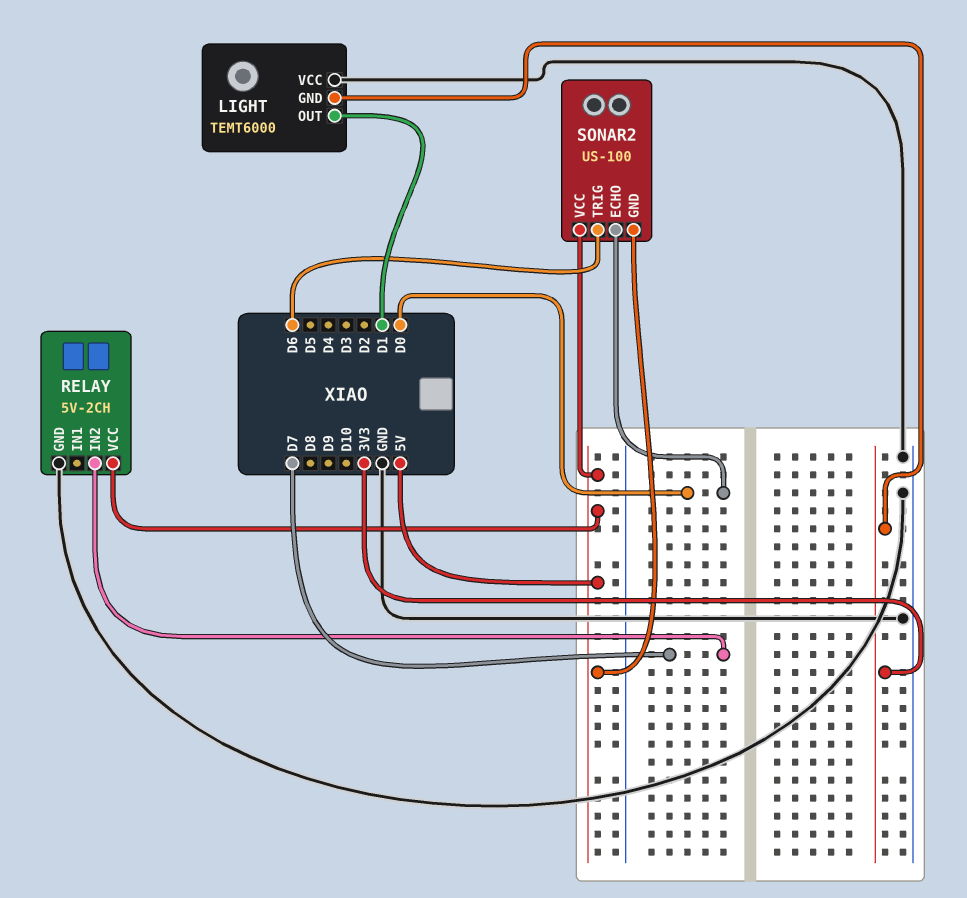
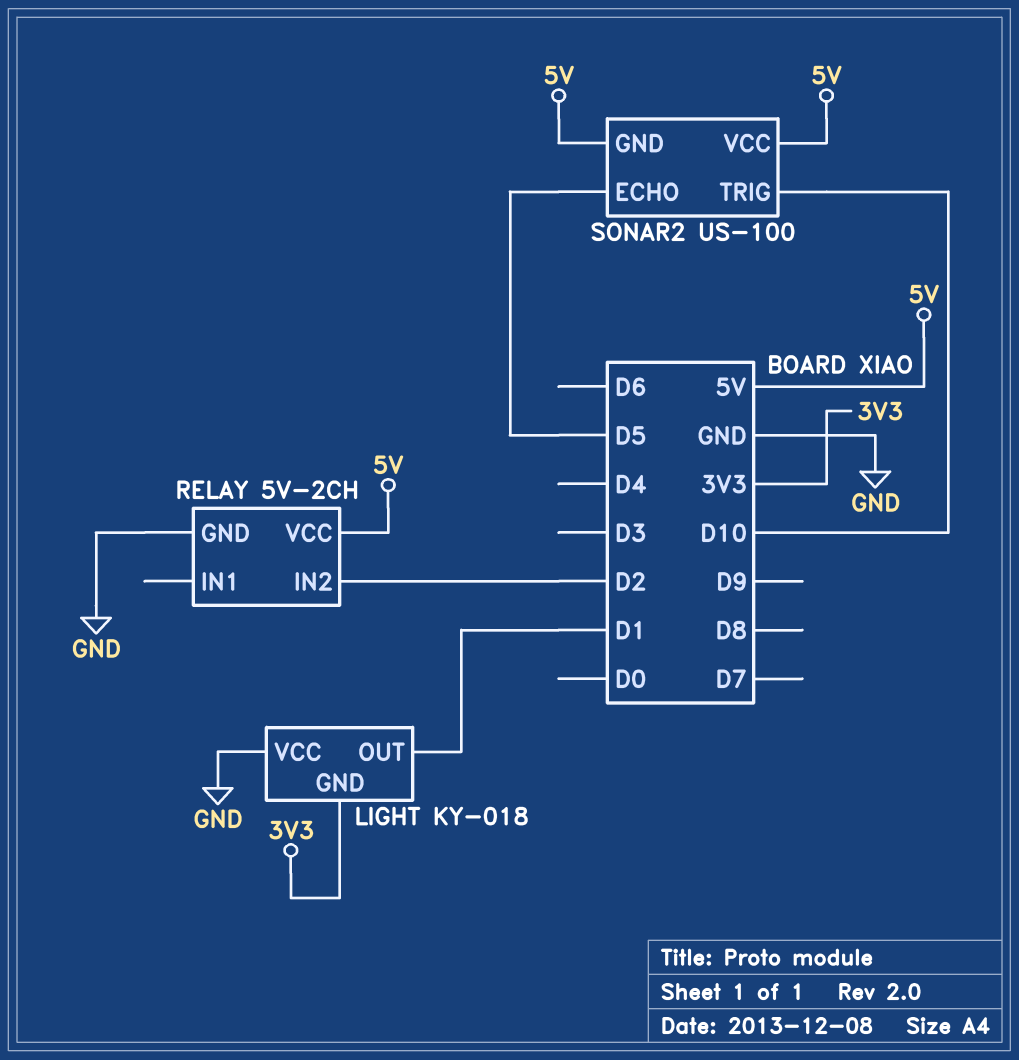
LIGHT: TEMT6000 -> KY-018
RELAY pin IN2: D7 -> D2
SONAR2 pin ECHO: D0 -> D5
SONAR2 pin TRIG: D6 -> D10

